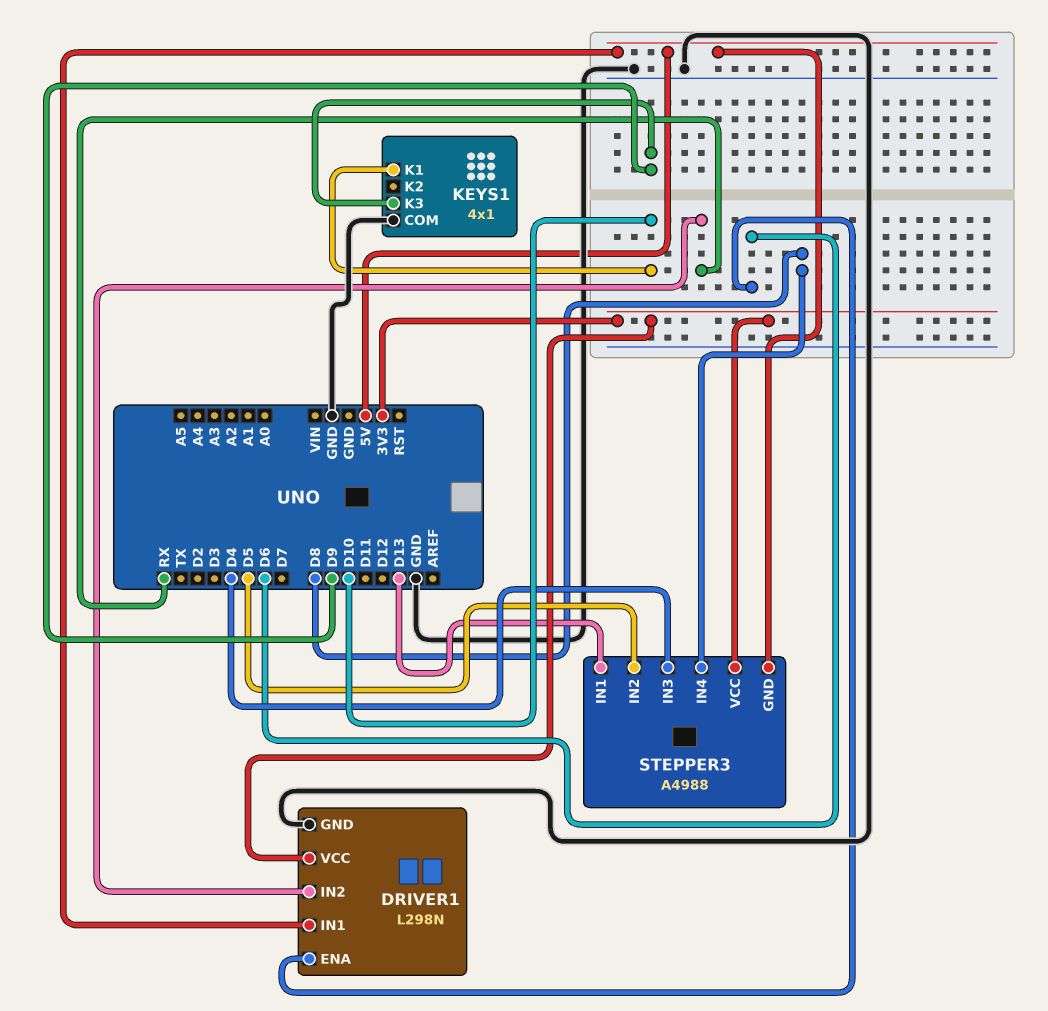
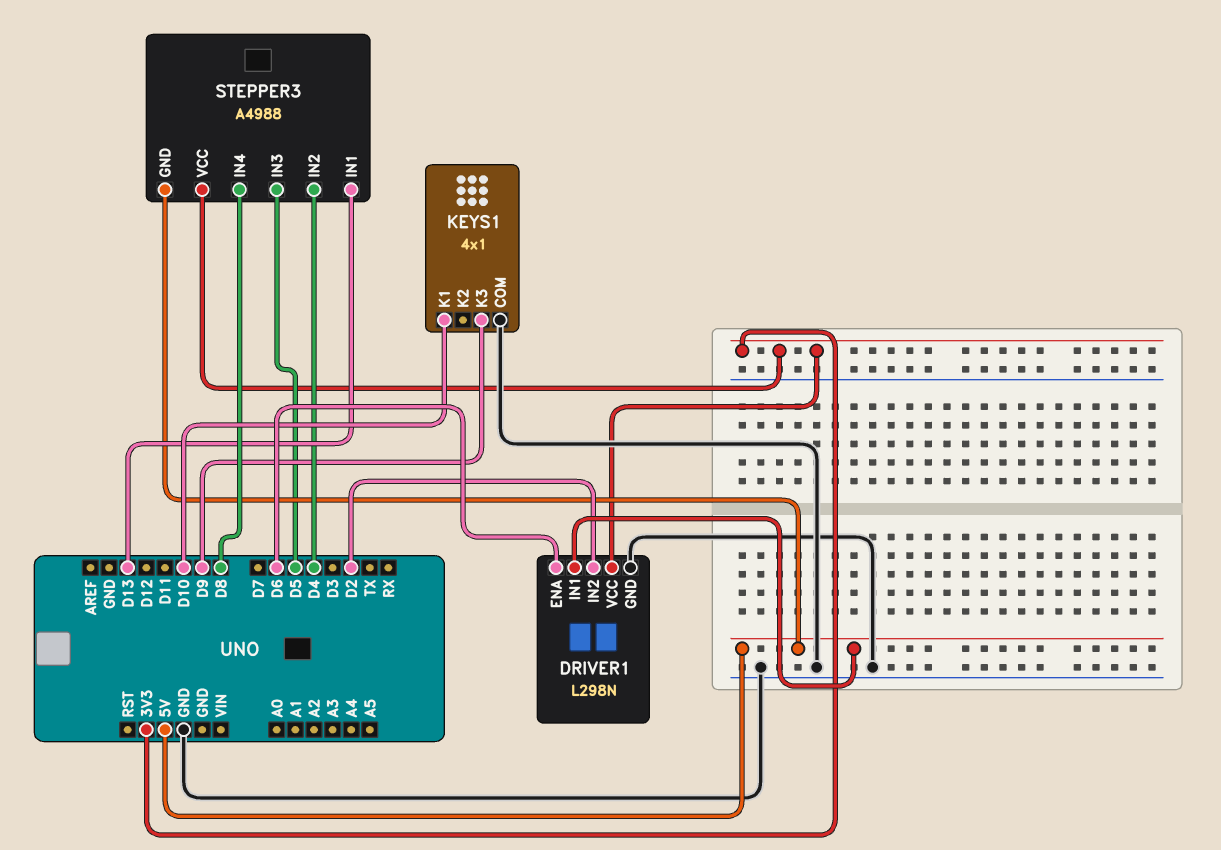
DRIVER1 pin IN2: RX -> D2
STEPPER3 pin IN2: D5 -> D4
STEPPER3 pin IN3: D4 -> D5

